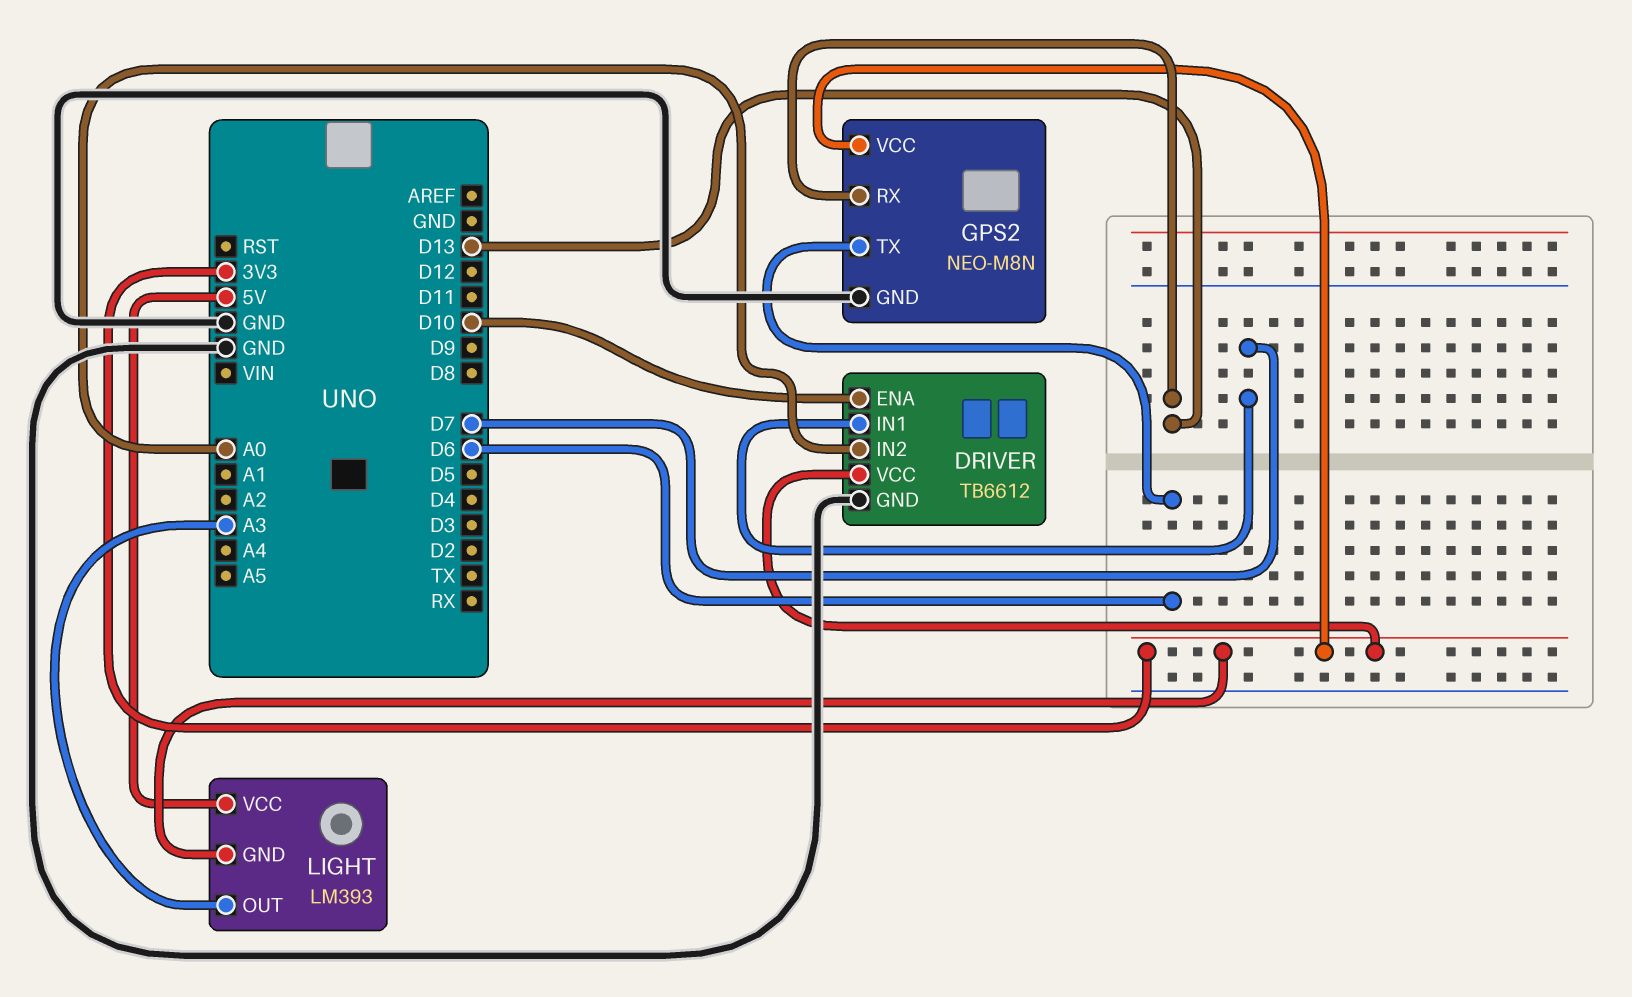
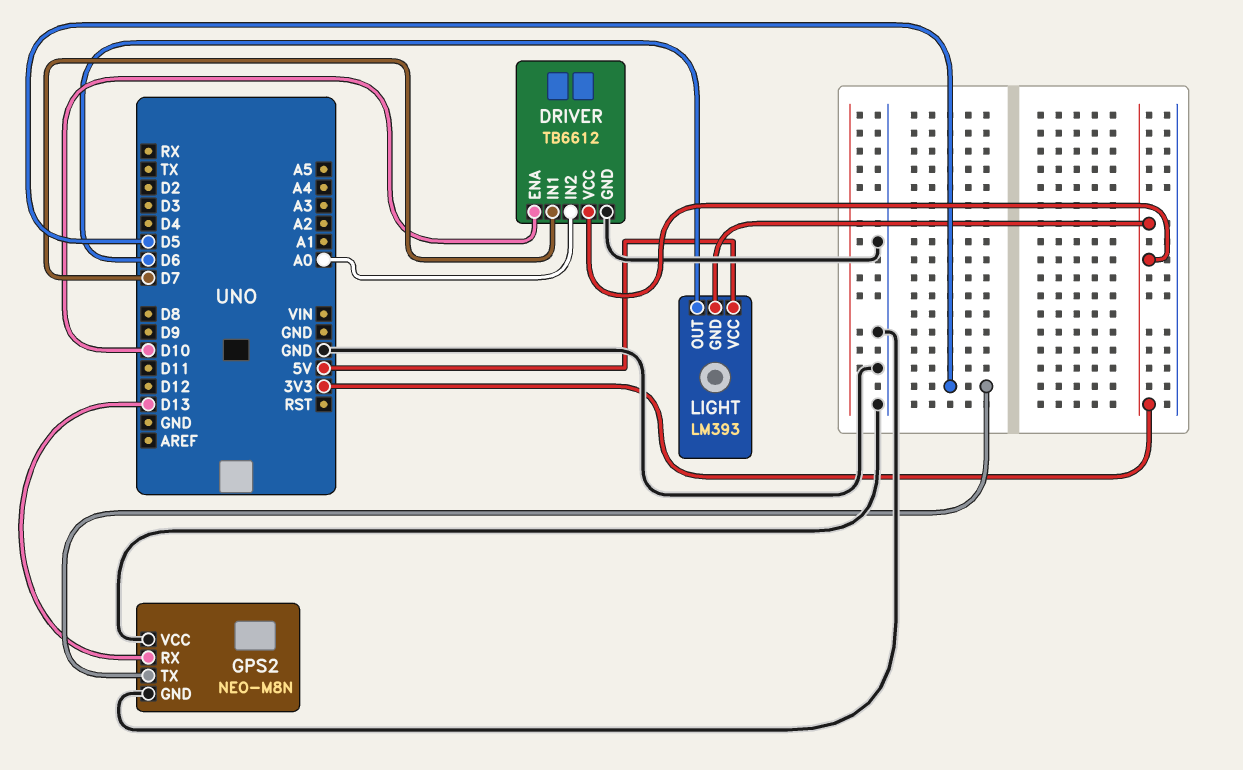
GPS2 pin TX: D6 -> D5
GPS2 pin VCC: 3V3 -> GND
LIGHT pin OUT: A3 -> D6

